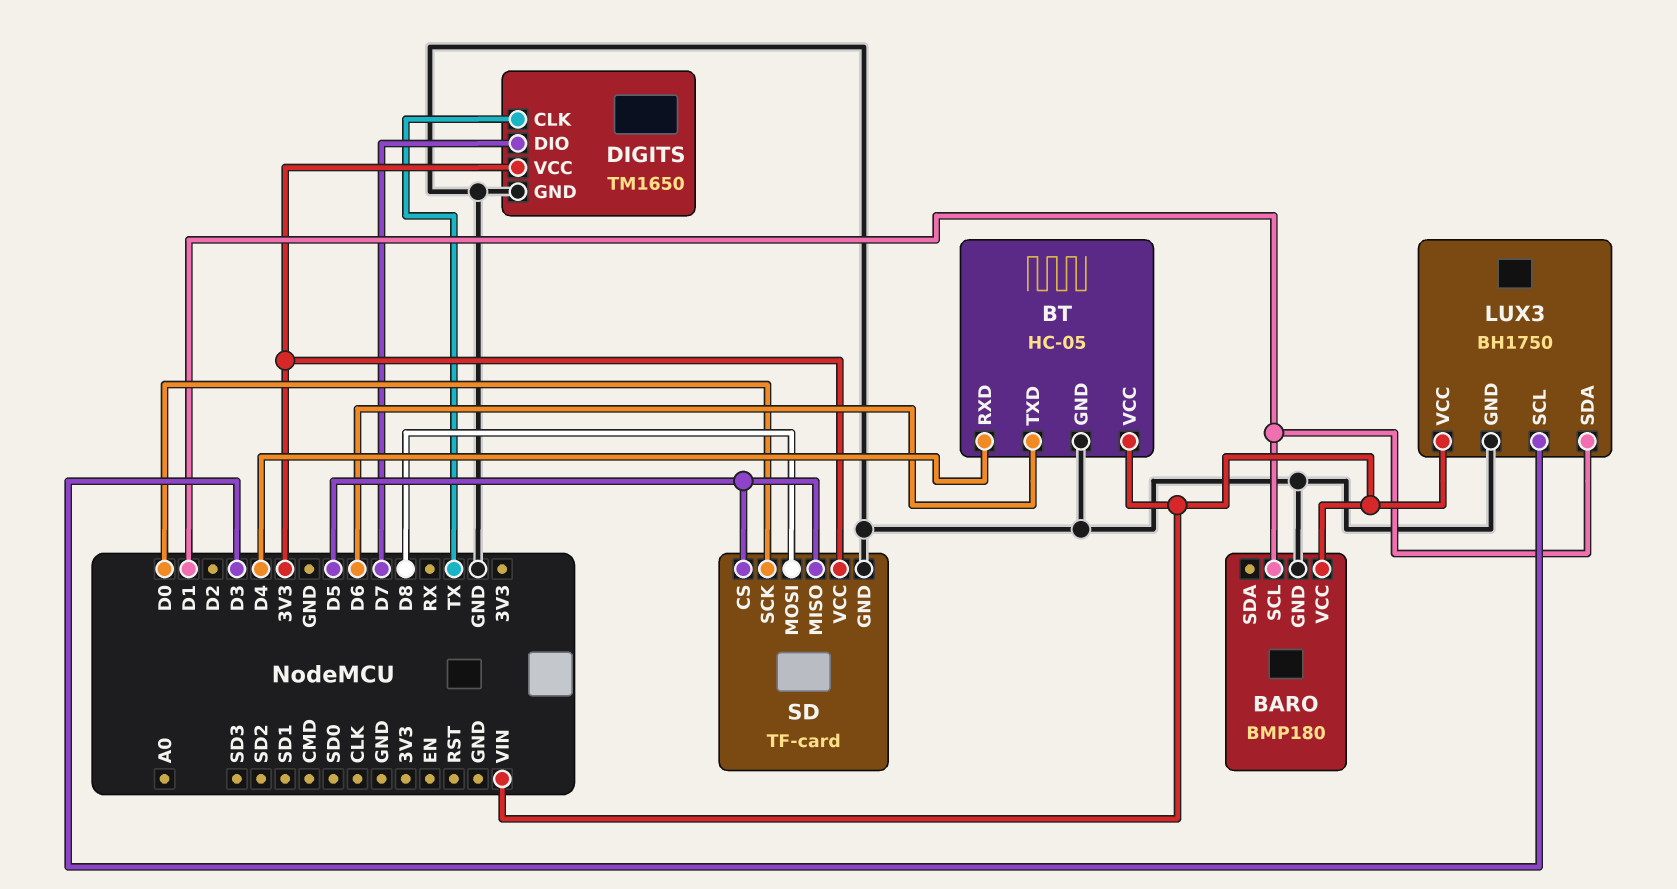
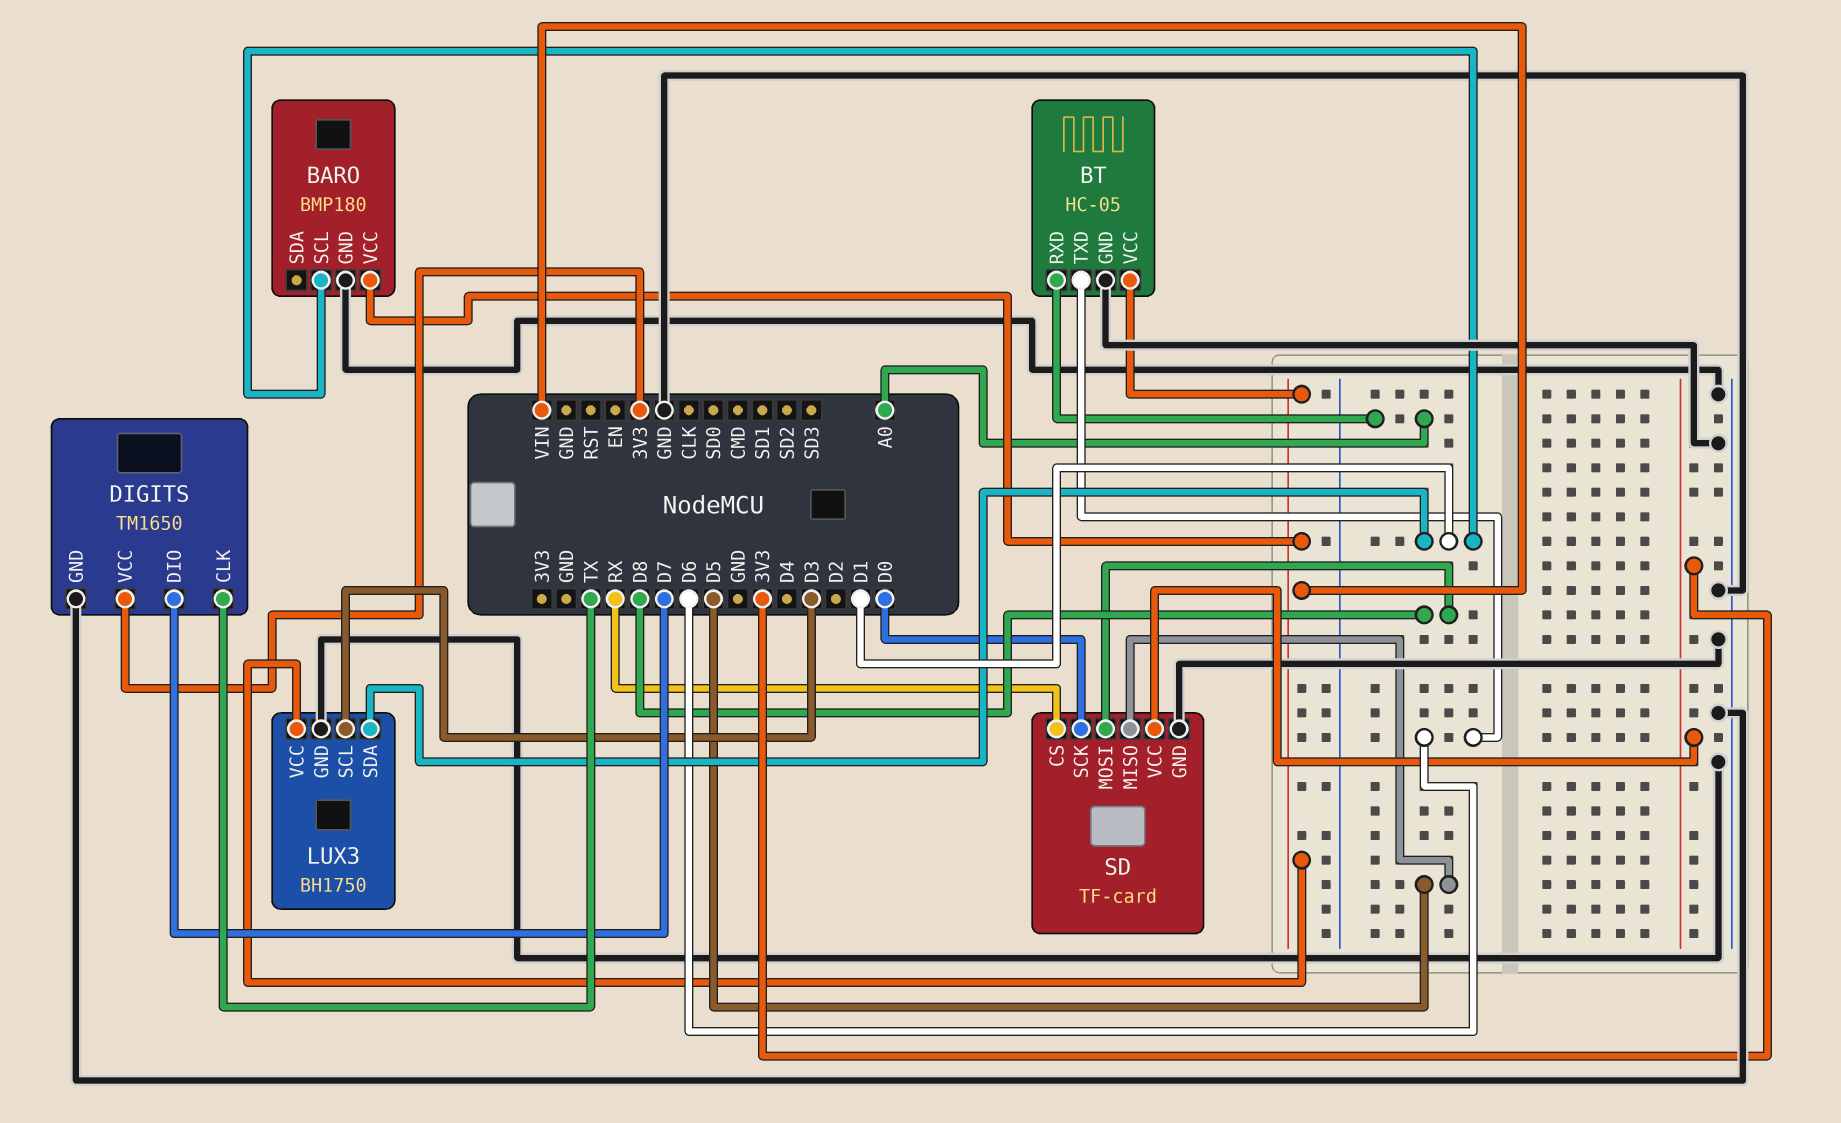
BT pin RXD: D4 -> A0
SD pin CS: D5 -> RX

